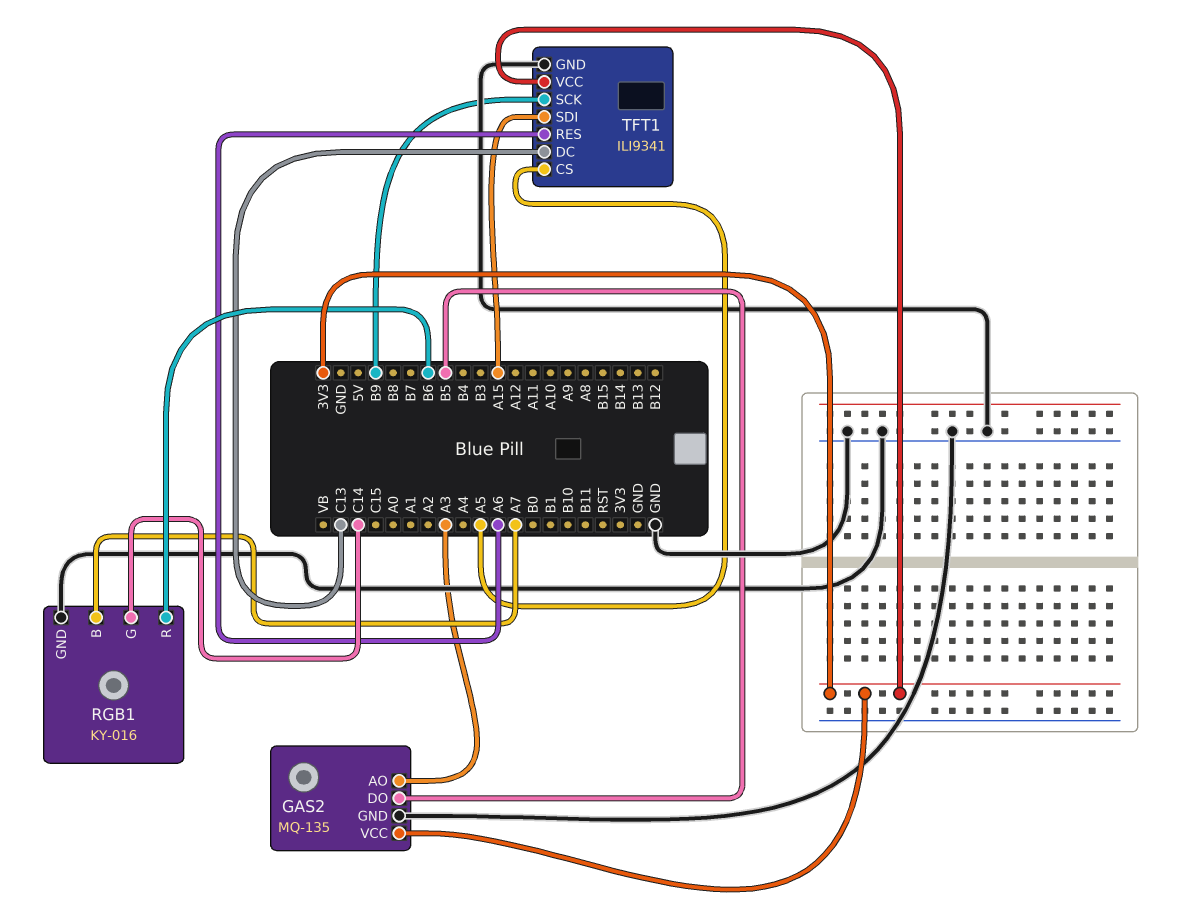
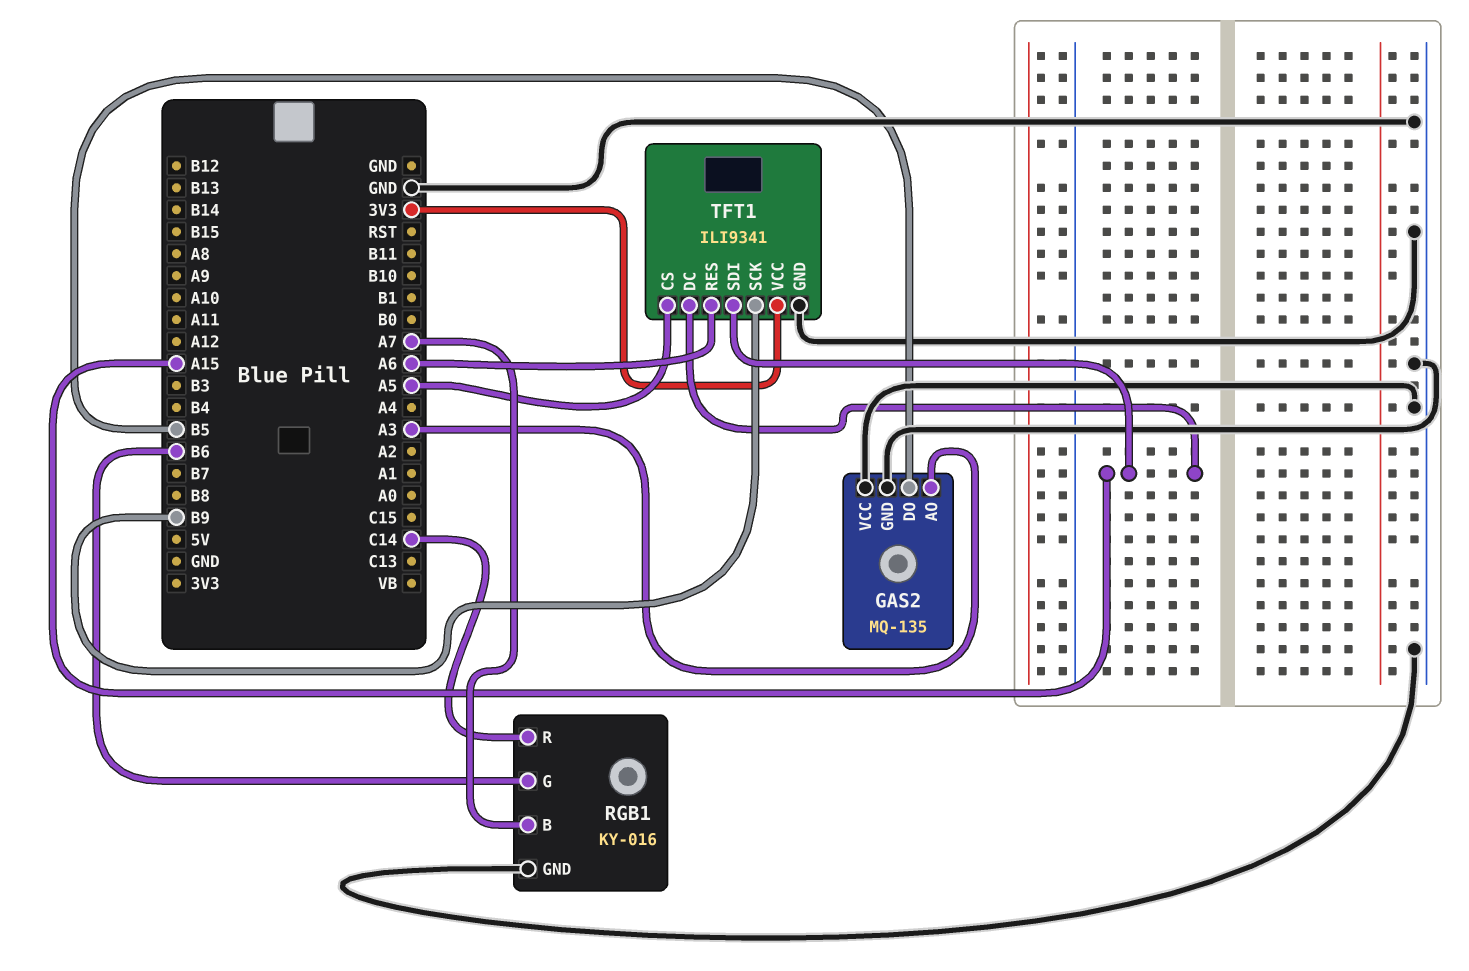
GAS2 pin VCC: 3V3 -> GND
RGB1 pin G: C14 -> B6
RGB1 pin R: B6 -> C14
TFT1 pin DC: C13 -> A15

